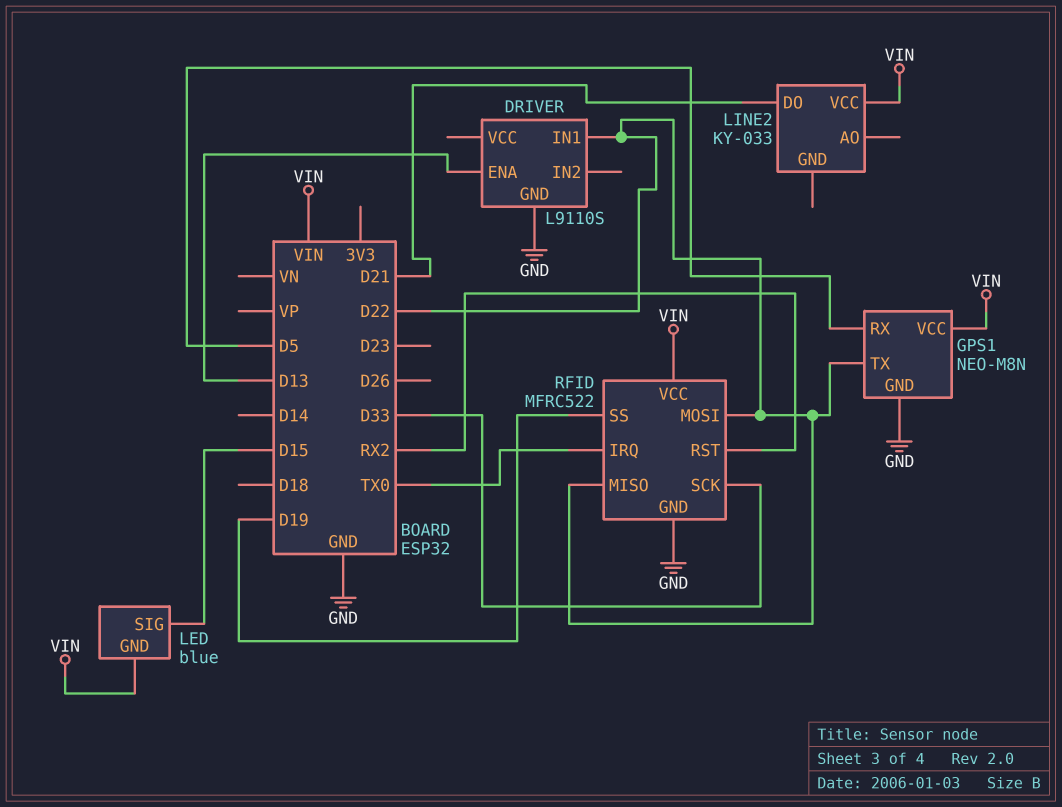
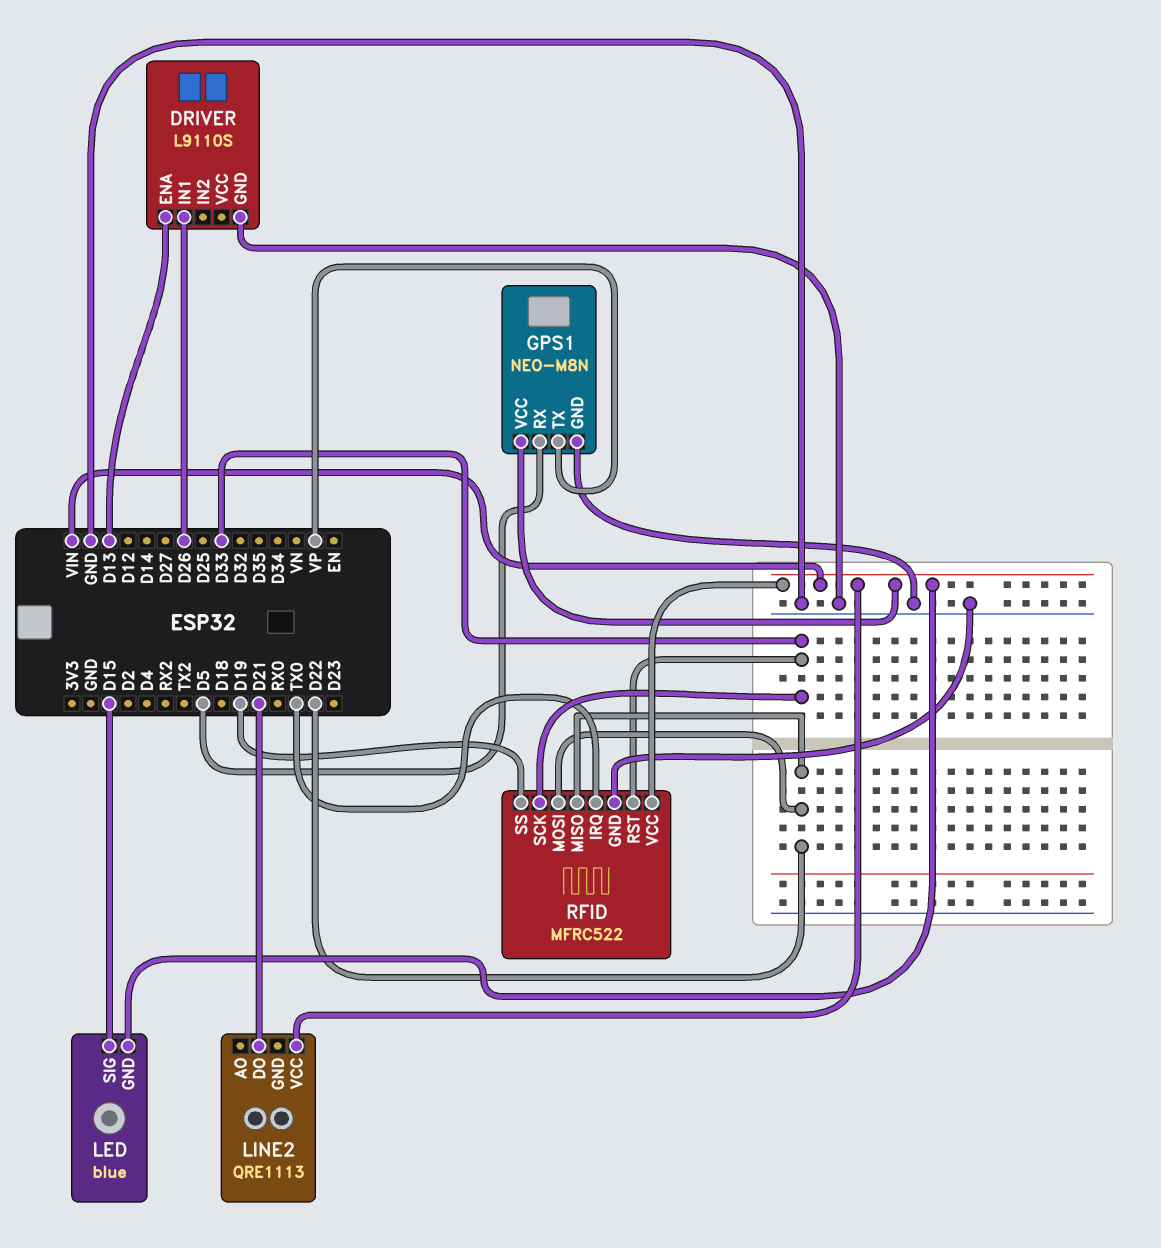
DRIVER pin IN1: D22 -> D26
GPS1 pin TX: D22 -> VP
LINE2: KY-033 -> QRE1113
RFID pin RST: RX2 -> D33

